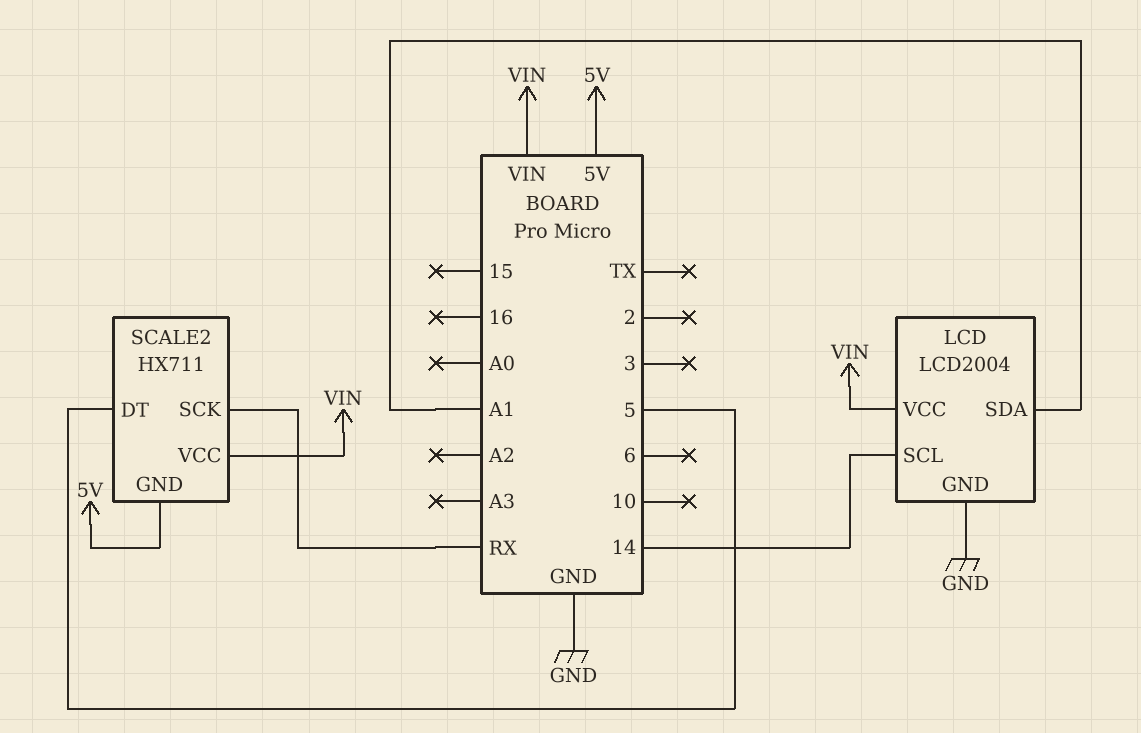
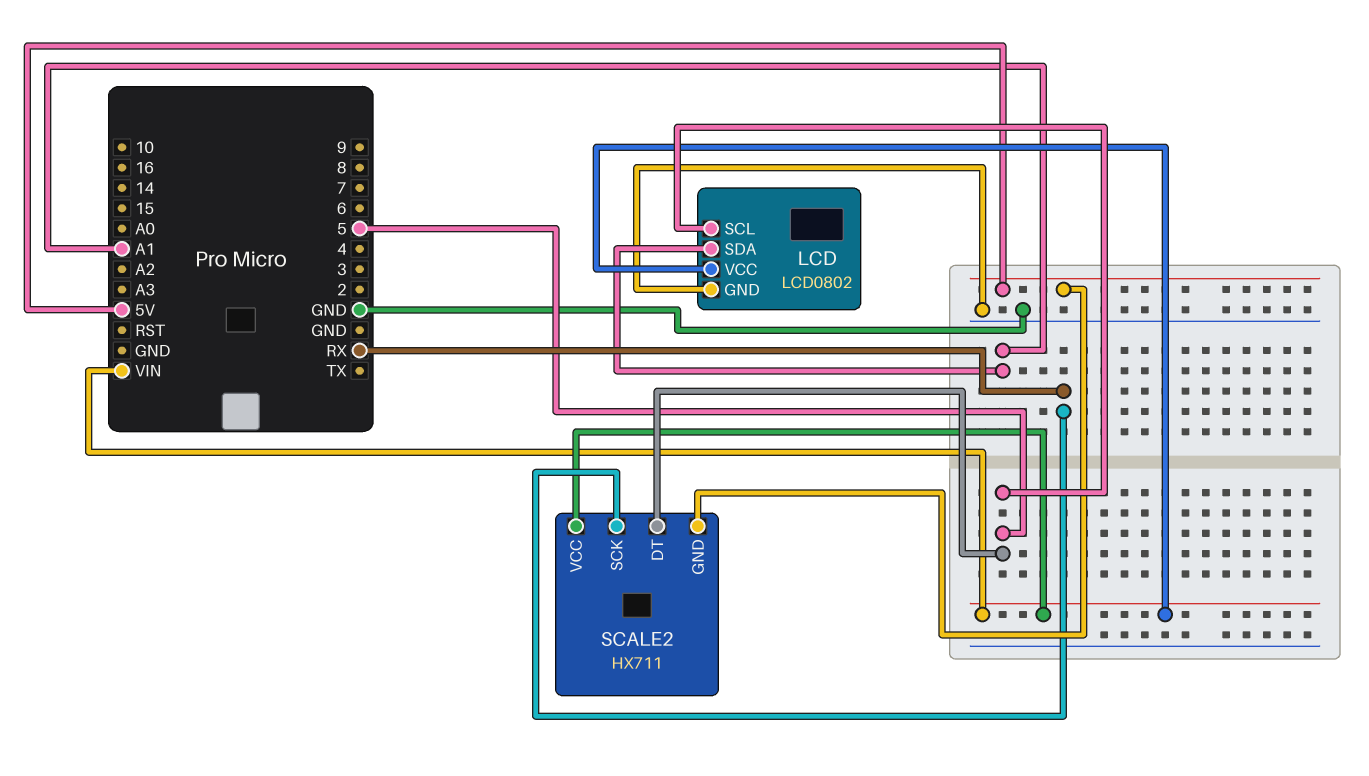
LCD: LCD2004 -> LCD0802
LCD pin SCL: 14 -> 5

